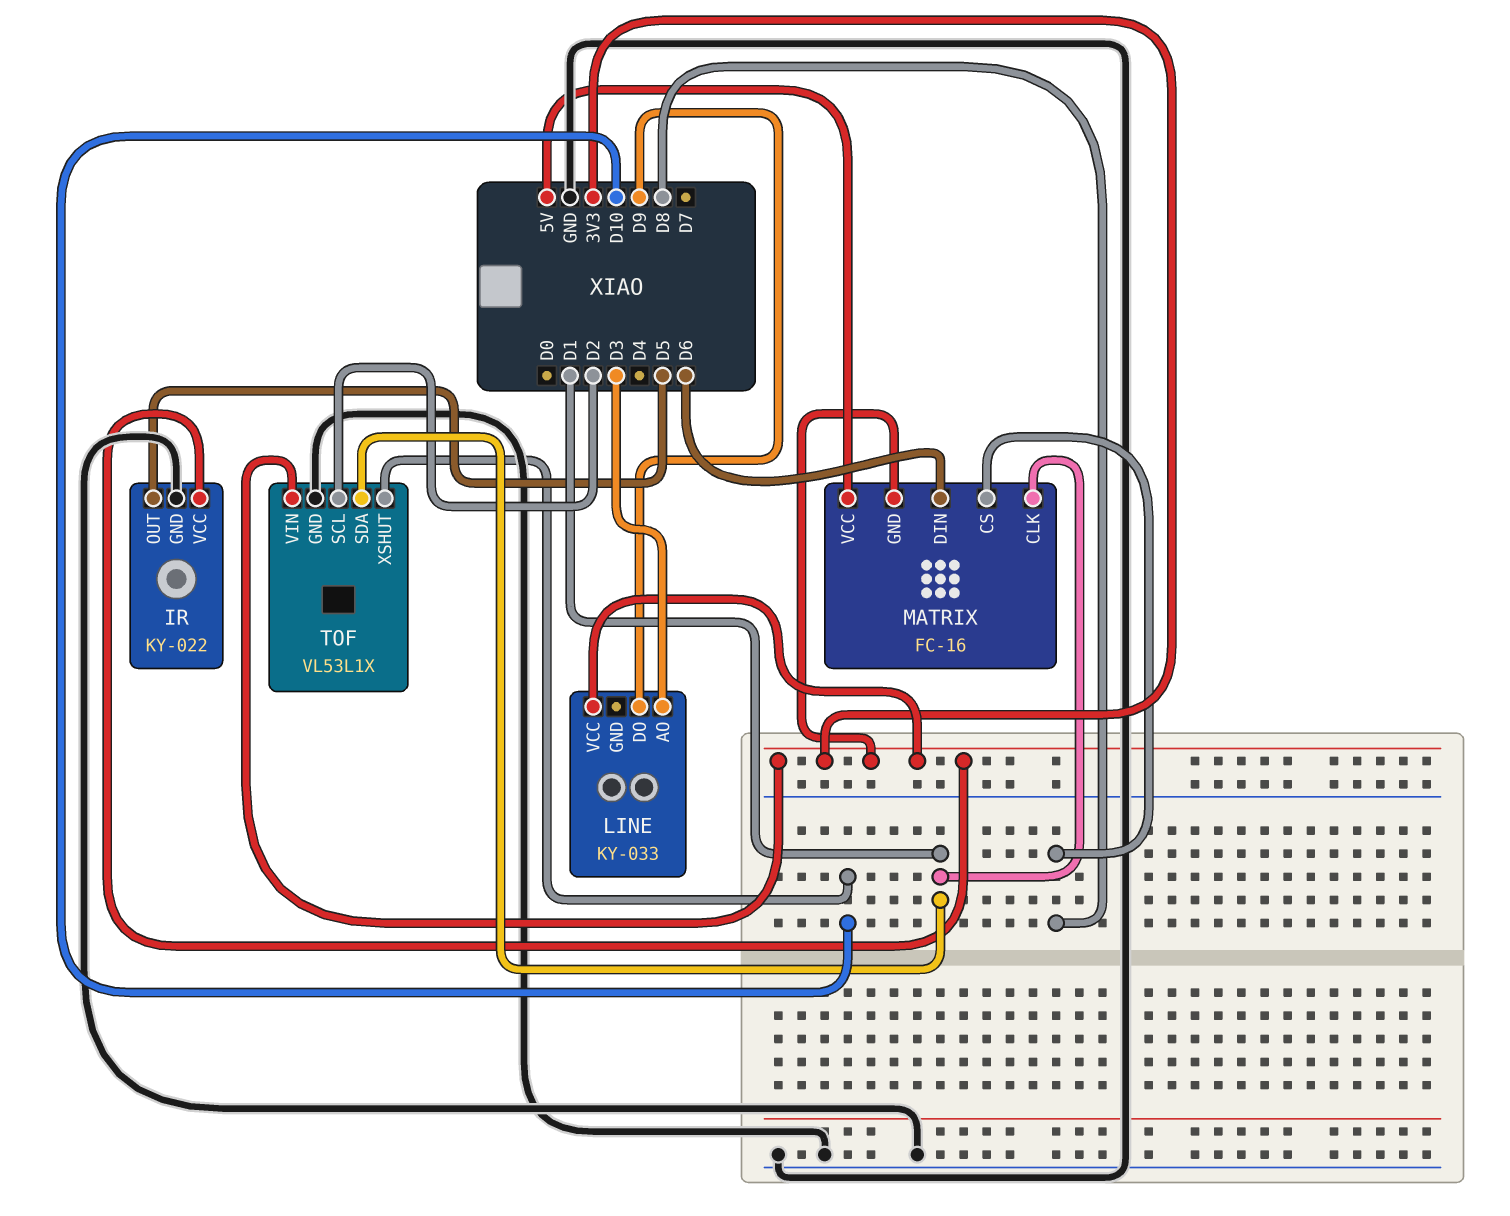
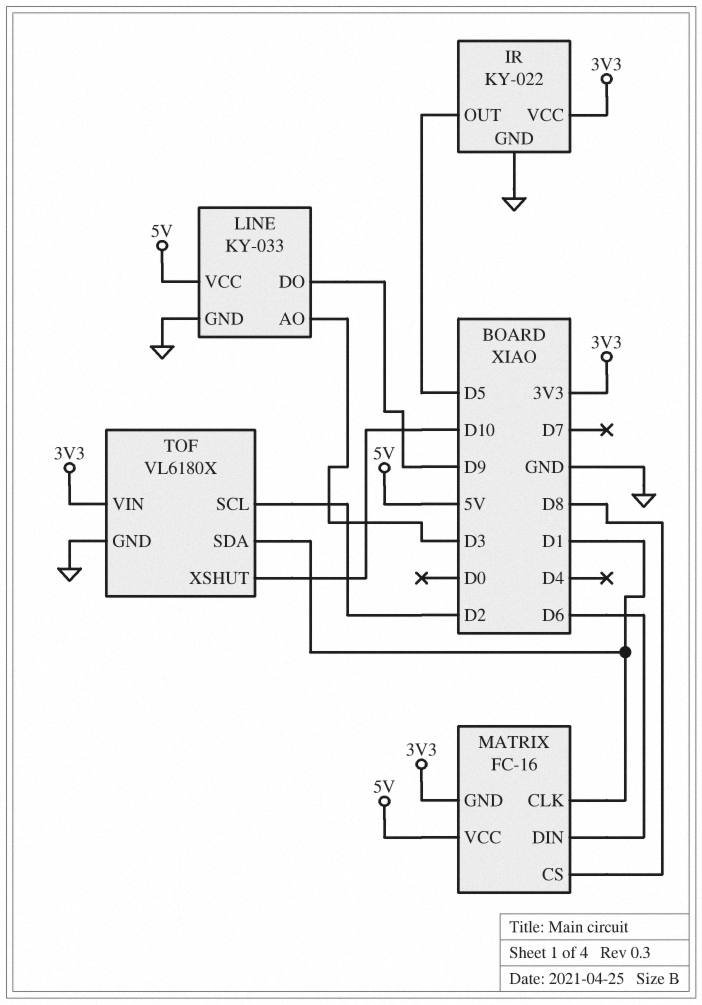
LINE pin GND: none -> GND
LINE pin VCC: 3V3 -> 5V
TOF: VL53L1X -> VL6180X

